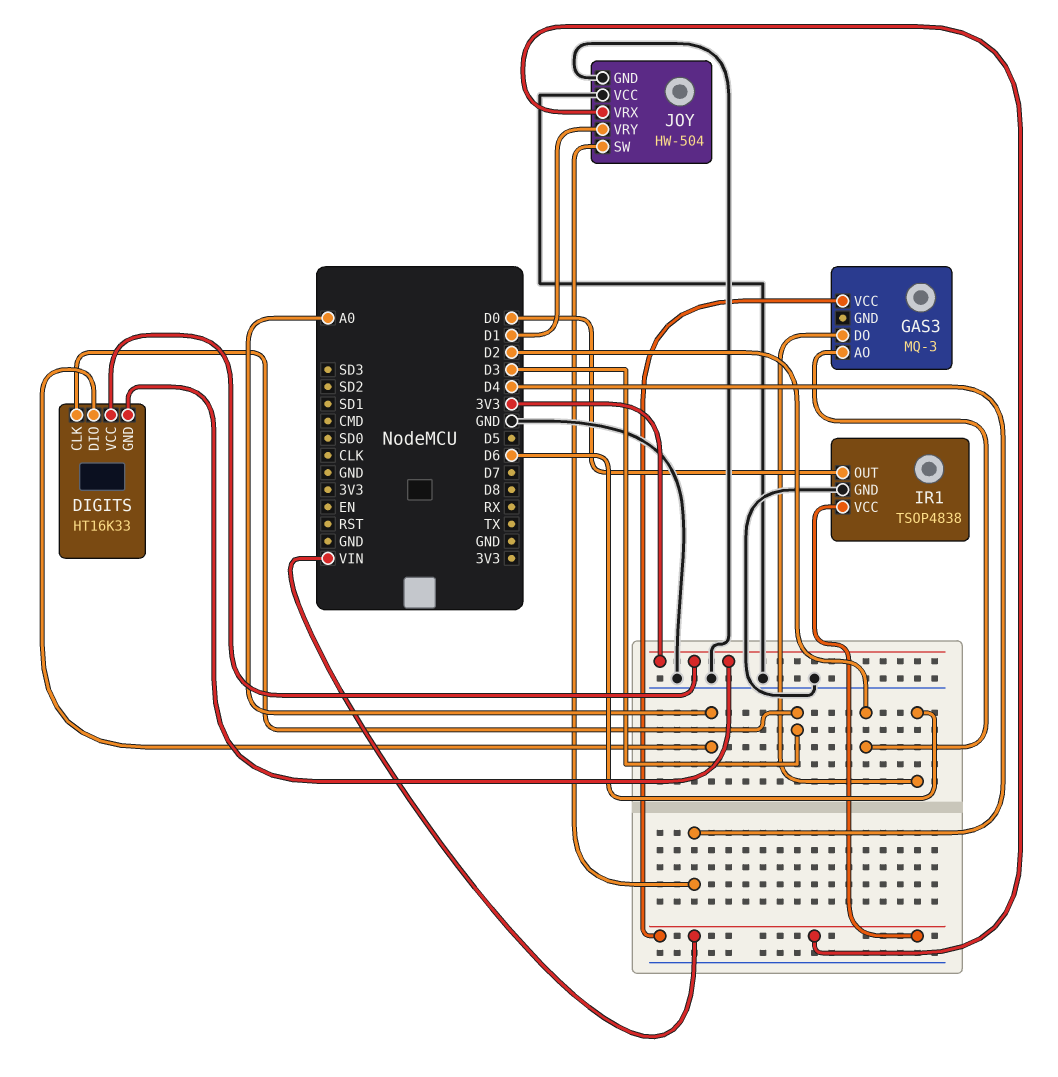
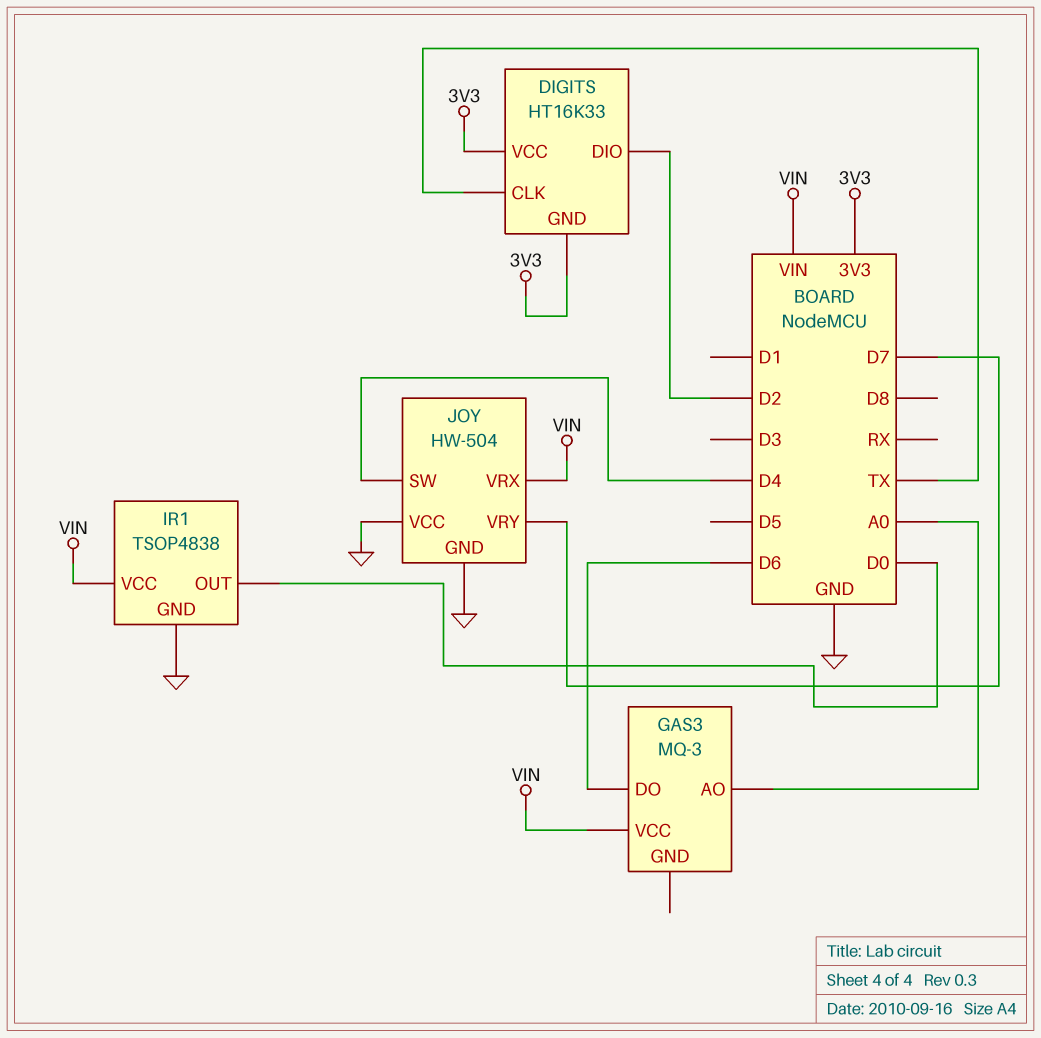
DIGITS pin CLK: D3 -> TX
DIGITS pin DIO: A0 -> D2
GAS3 pin AO: D2 -> A0
JOY pin VRY: D1 -> D7

